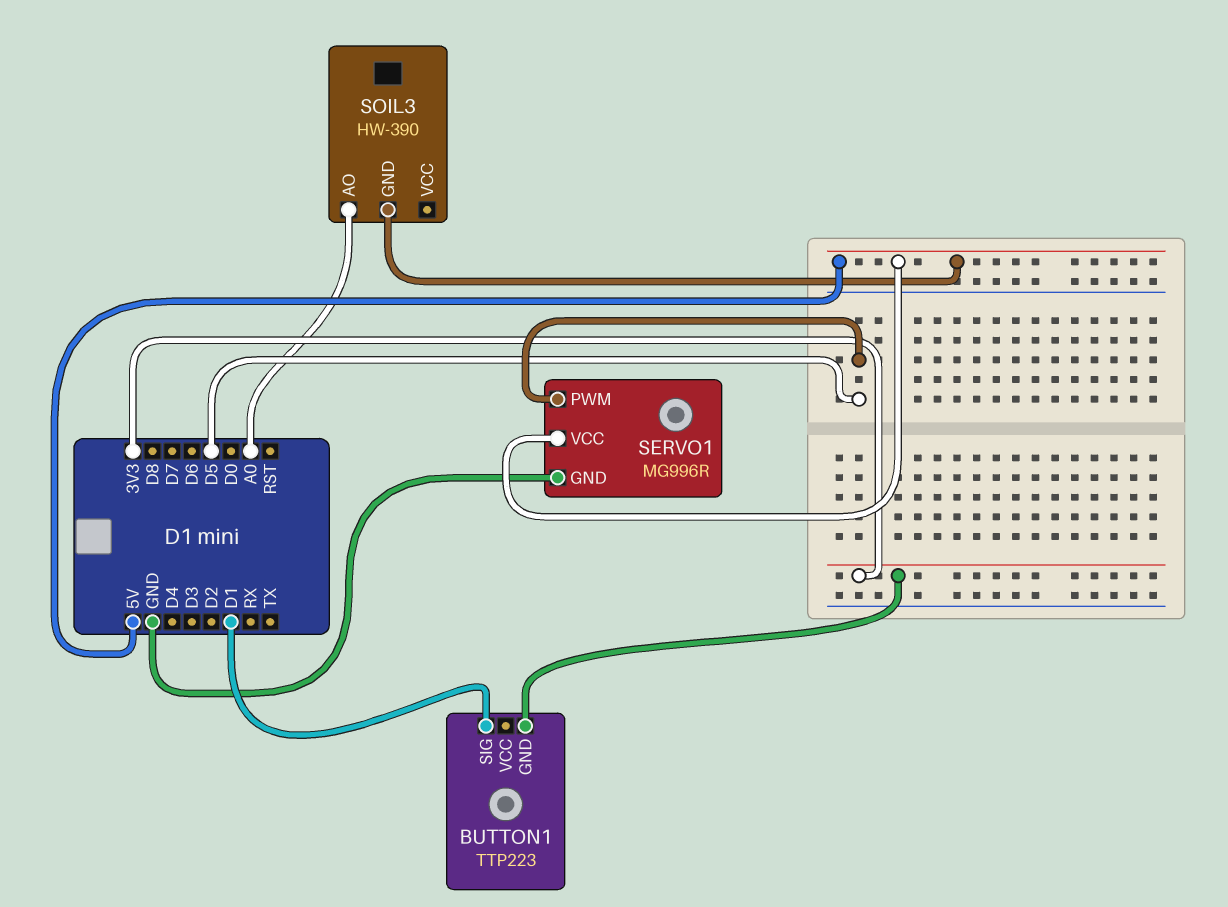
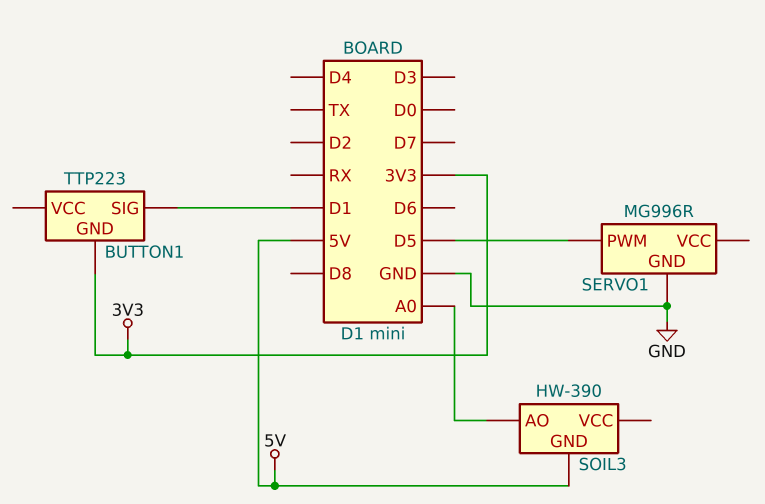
SERVO1 pin VCC: 5V -> none

